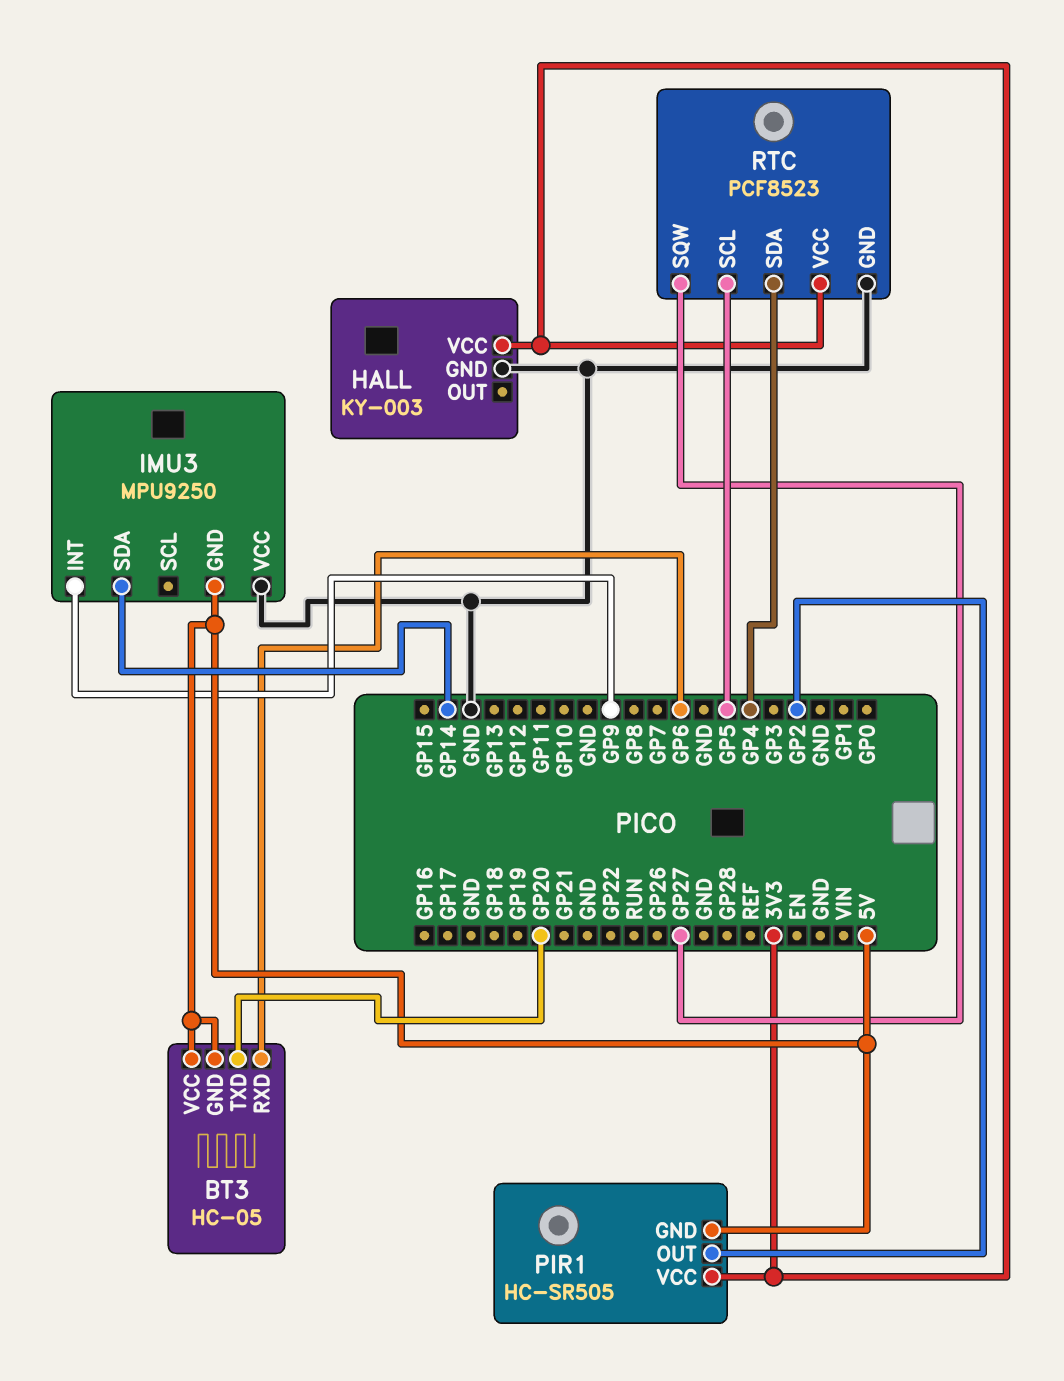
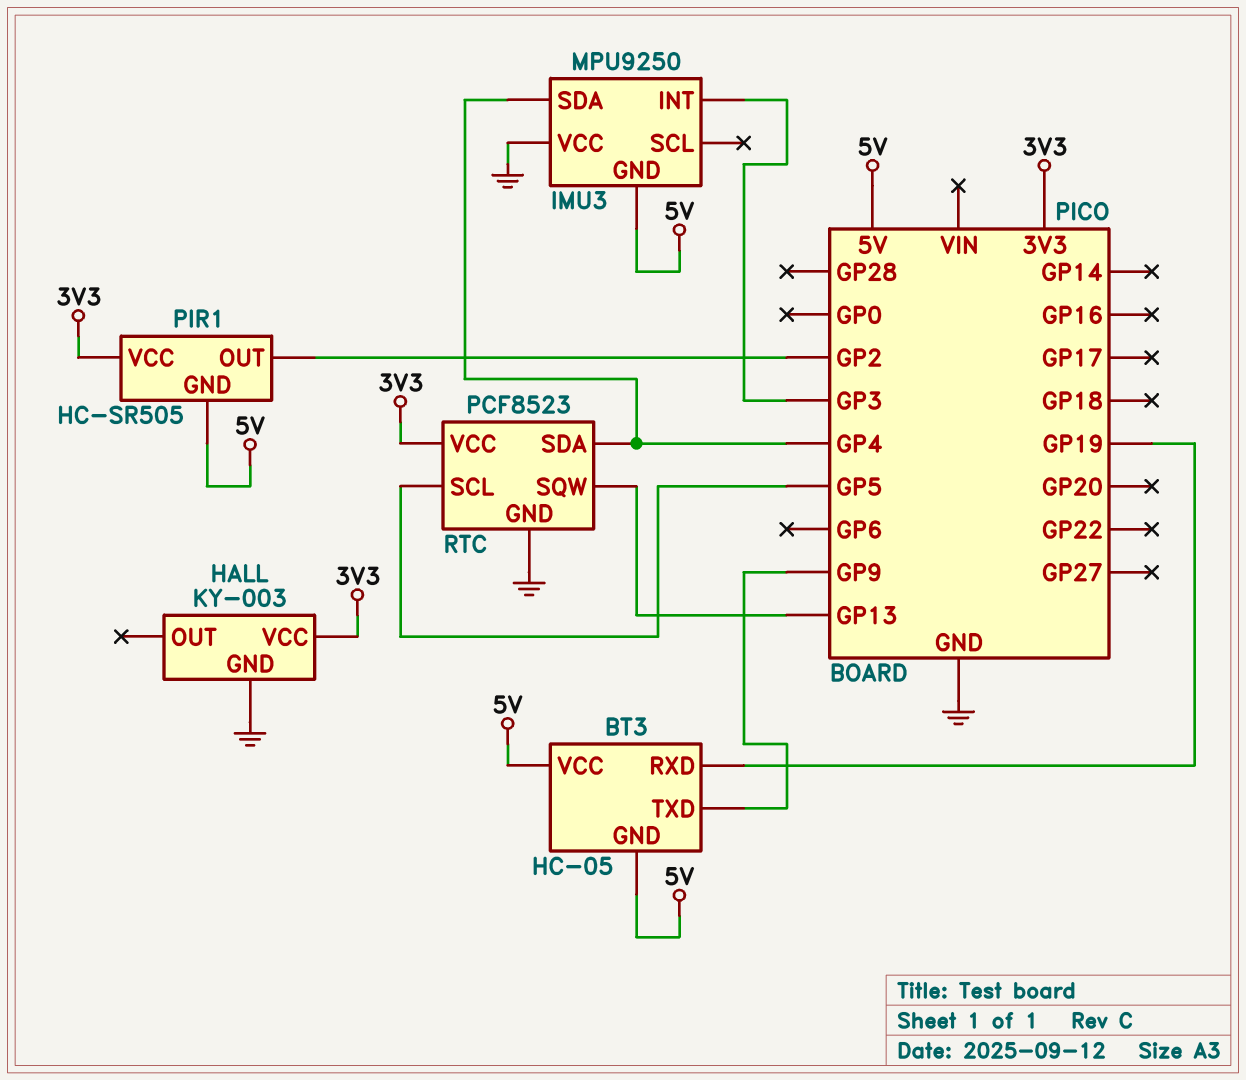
BT3 pin RXD: GP6 -> GP19
BT3 pin TXD: GP20 -> GP9
IMU3 pin INT: GP9 -> GP3
IMU3 pin SDA: GP14 -> GP4
RTC pin SQW: GP27 -> GP13

